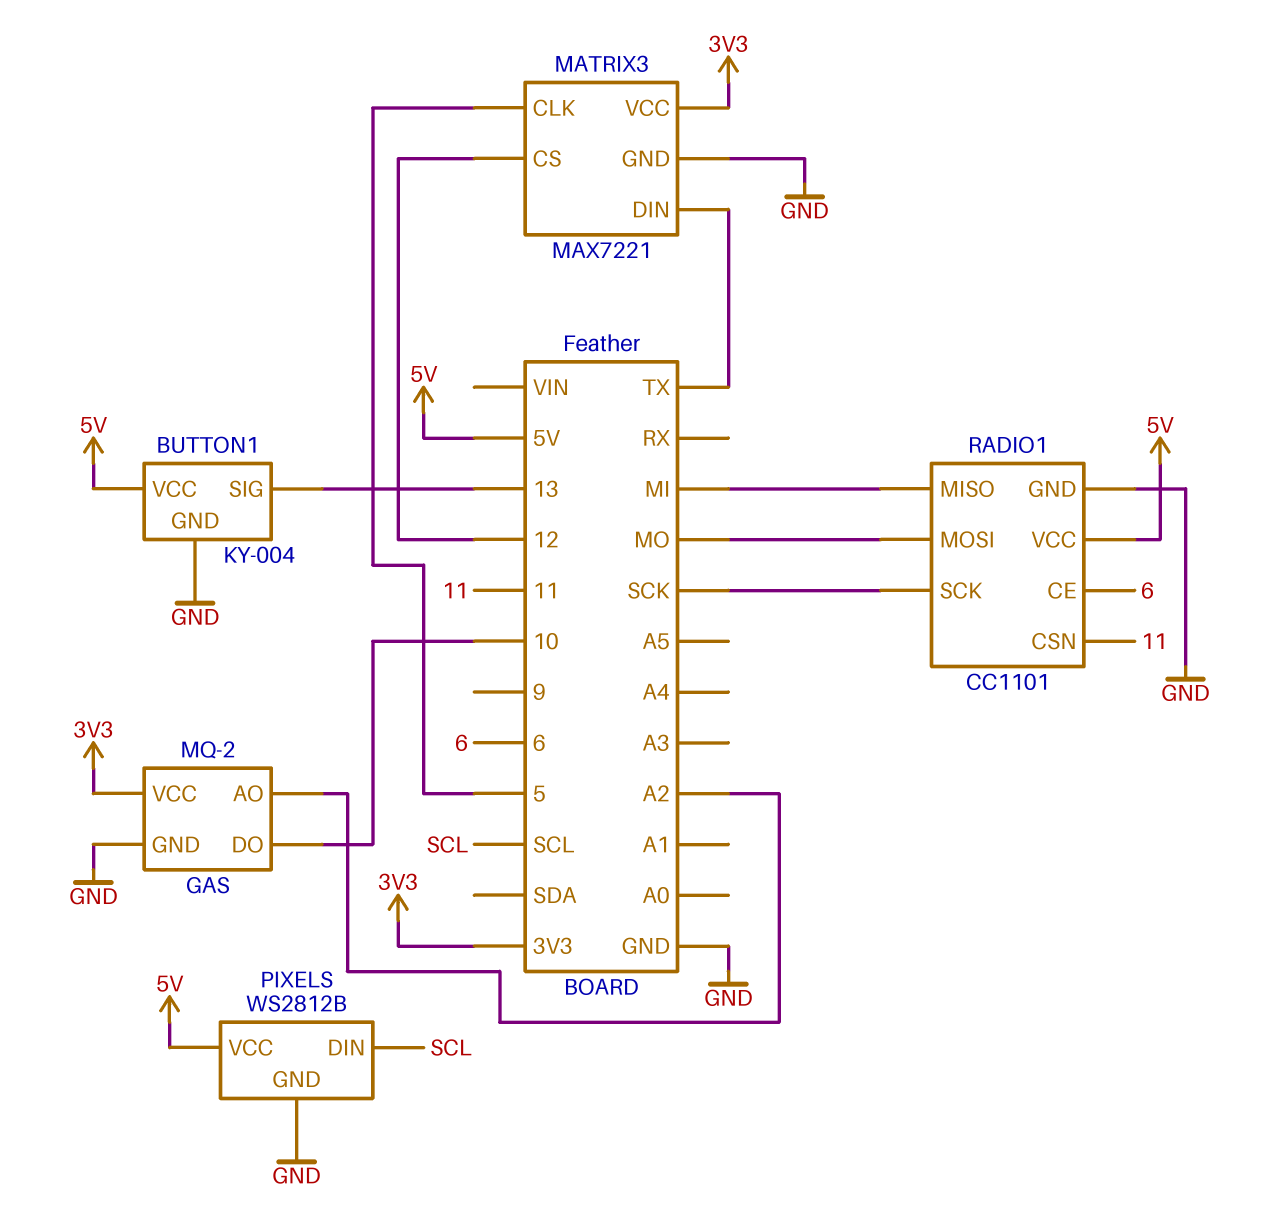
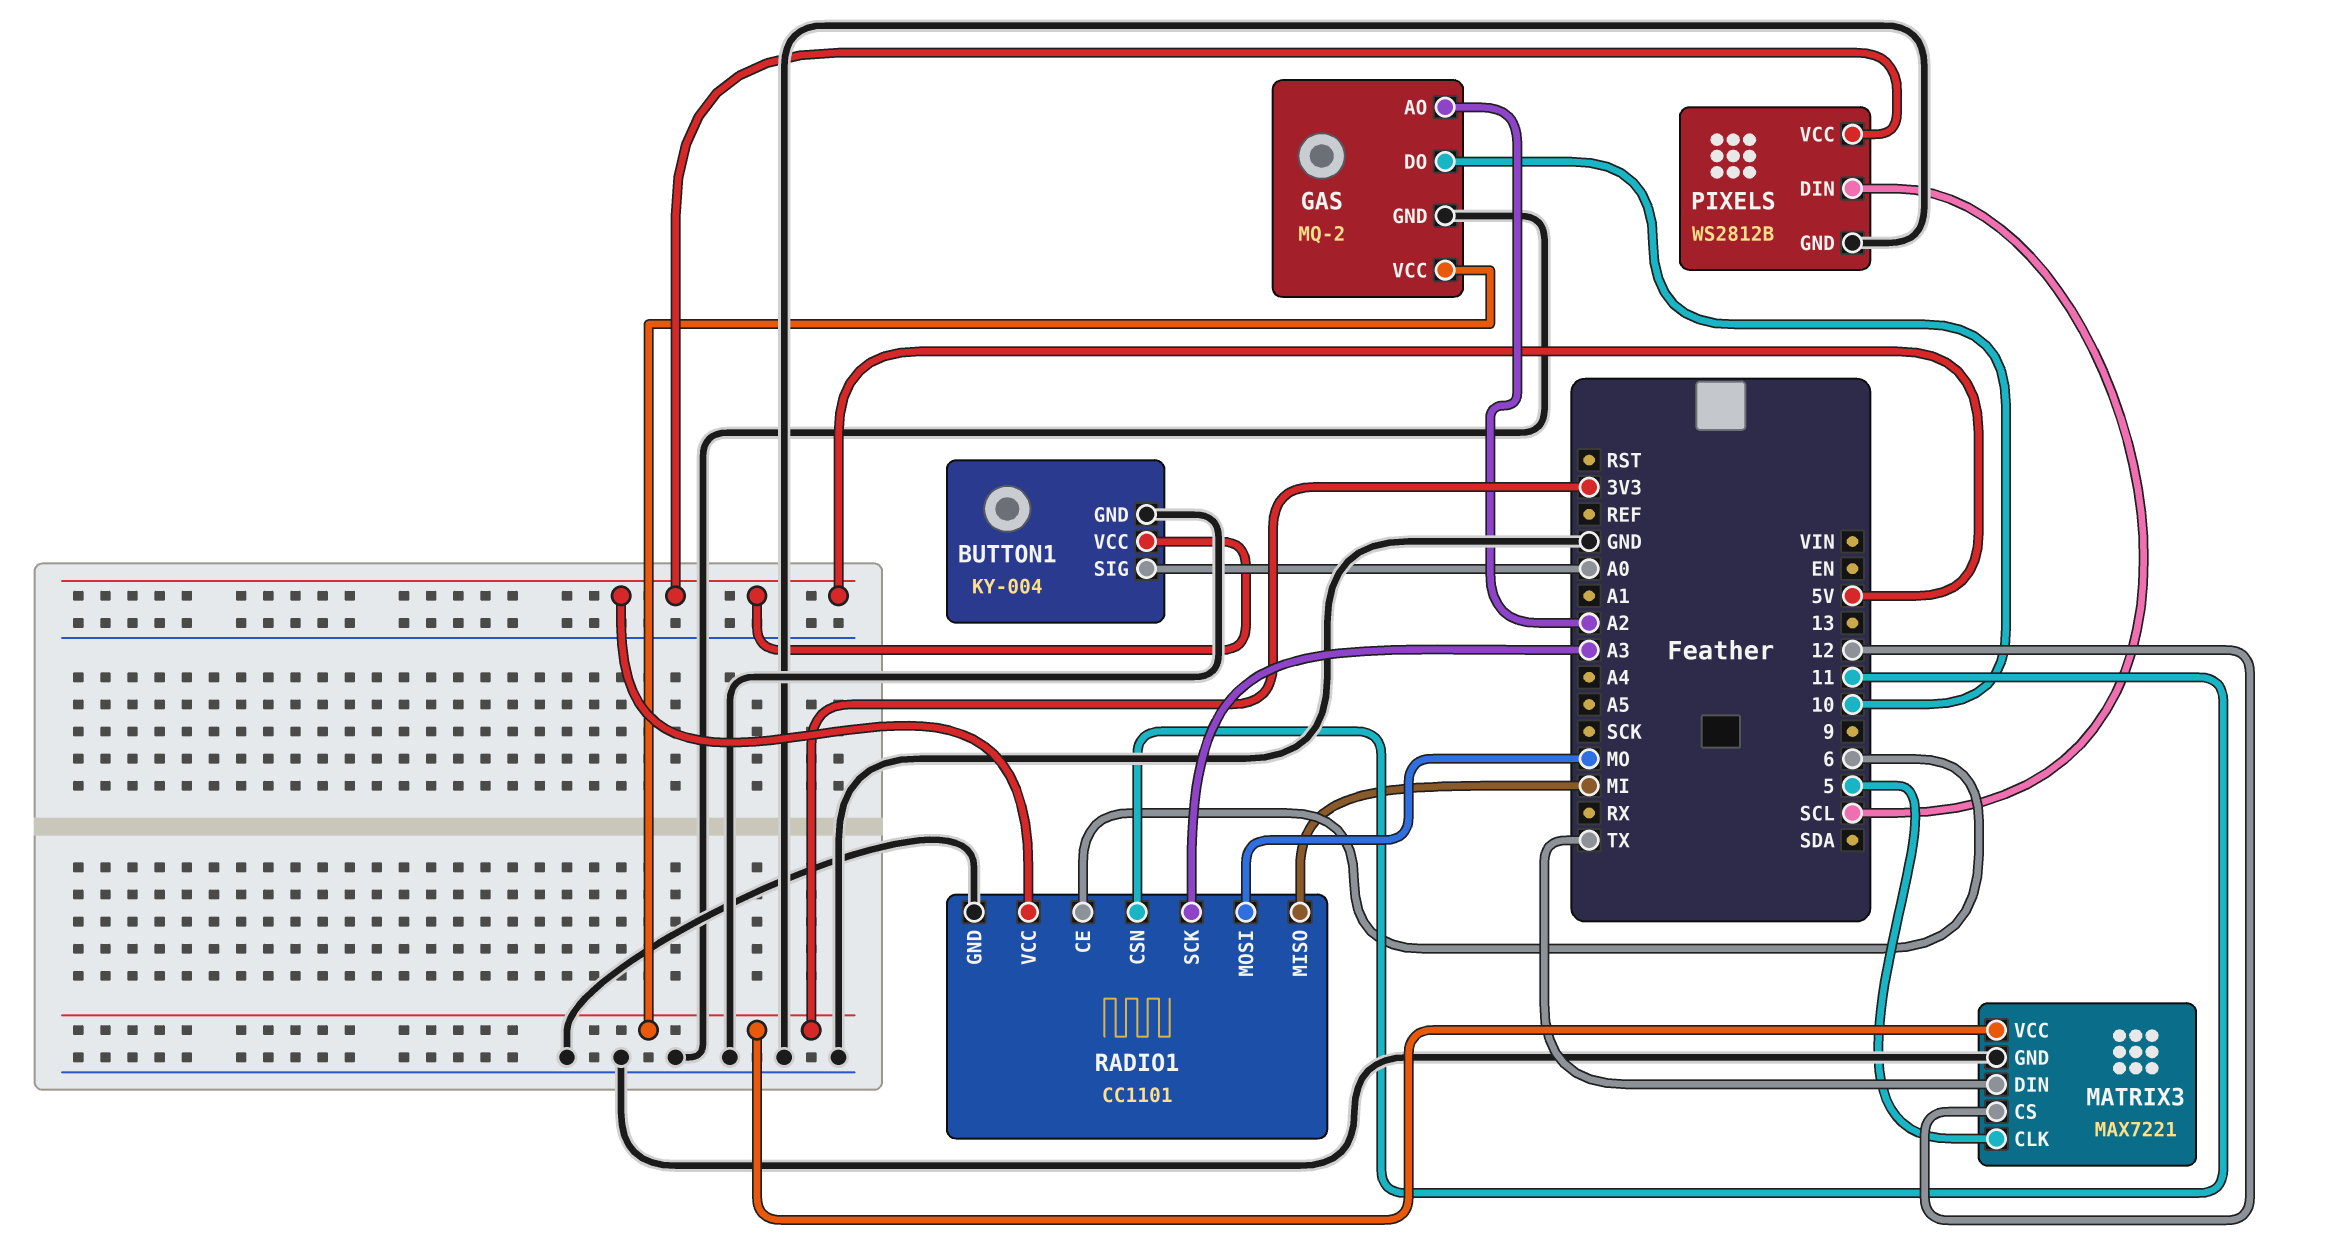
BUTTON1 pin SIG: 13 -> A0
RADIO1 pin SCK: SCK -> A3

